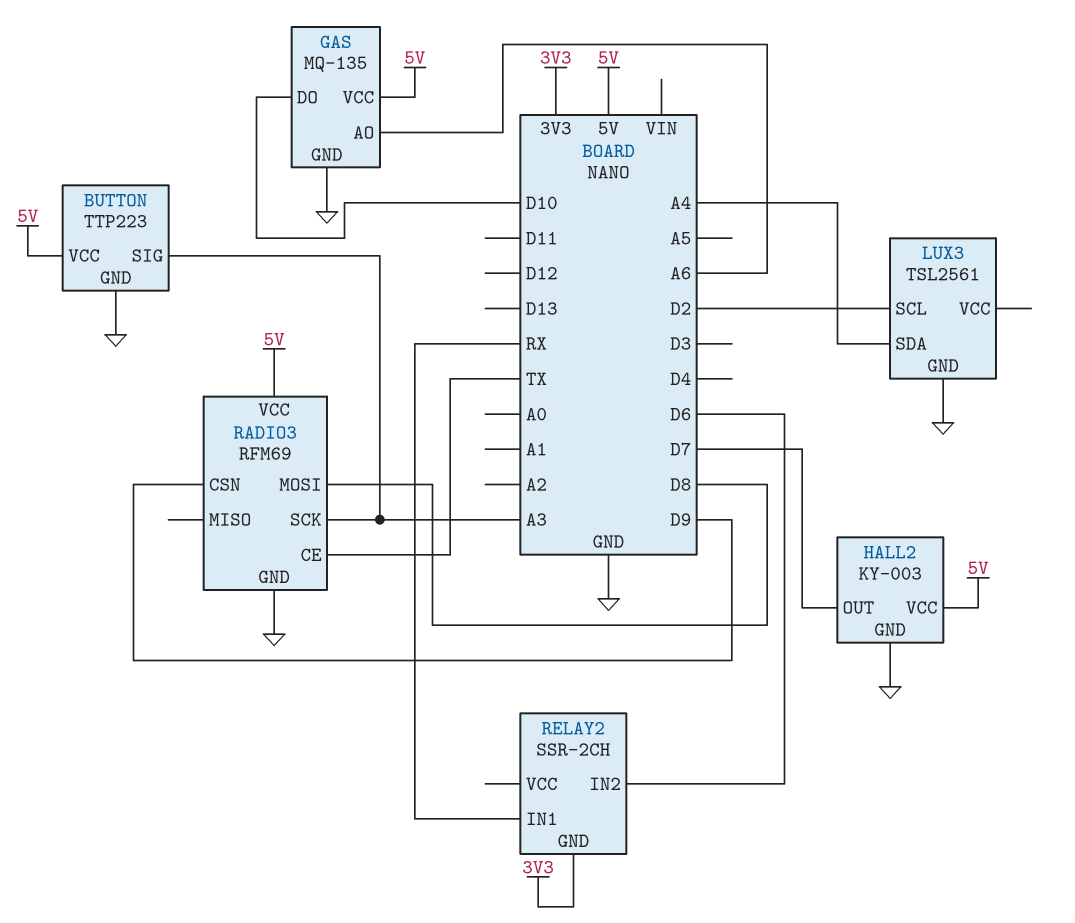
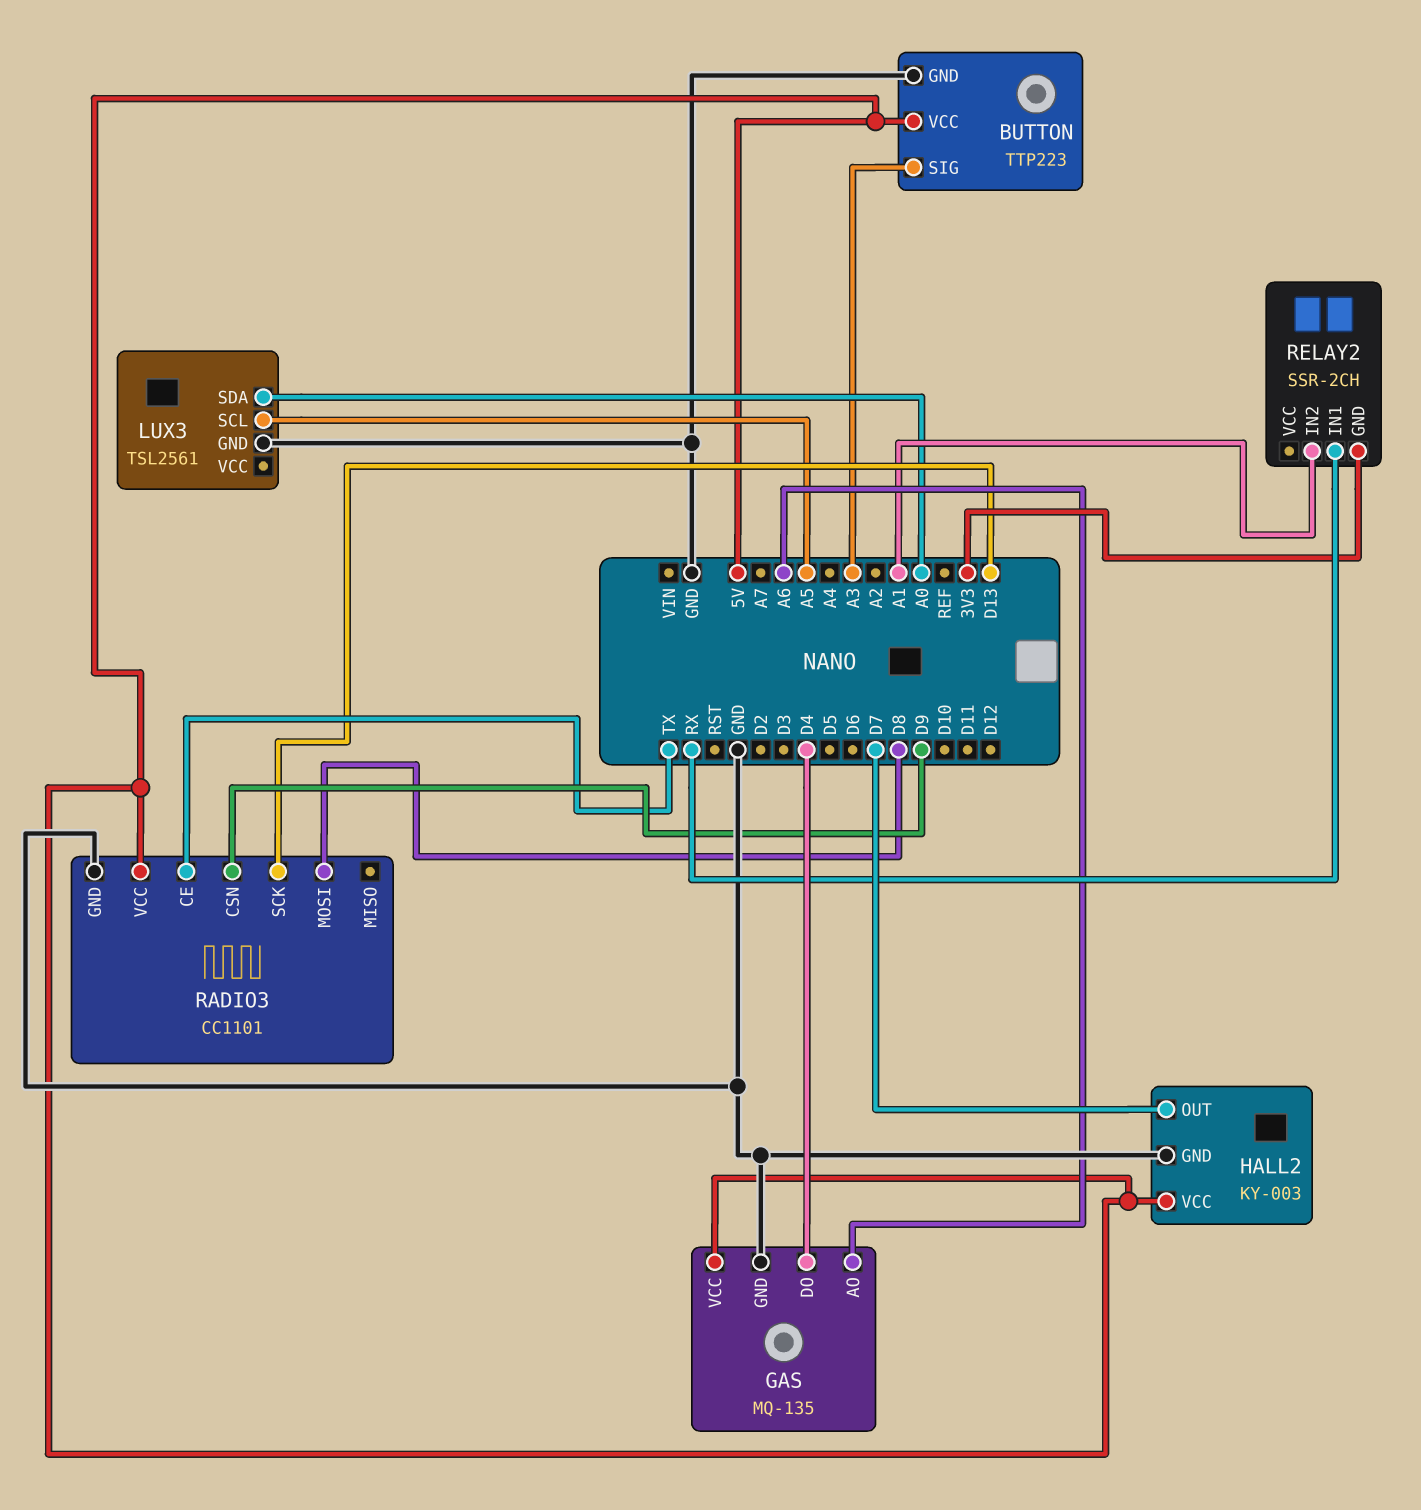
GAS pin DO: D10 -> D4
LUX3 pin SCL: D2 -> A5
LUX3 pin SDA: A4 -> A0
RADIO3: RFM69 -> CC1101
RADIO3 pin SCK: A3 -> D13
RELAY2 pin IN2: D6 -> A1

